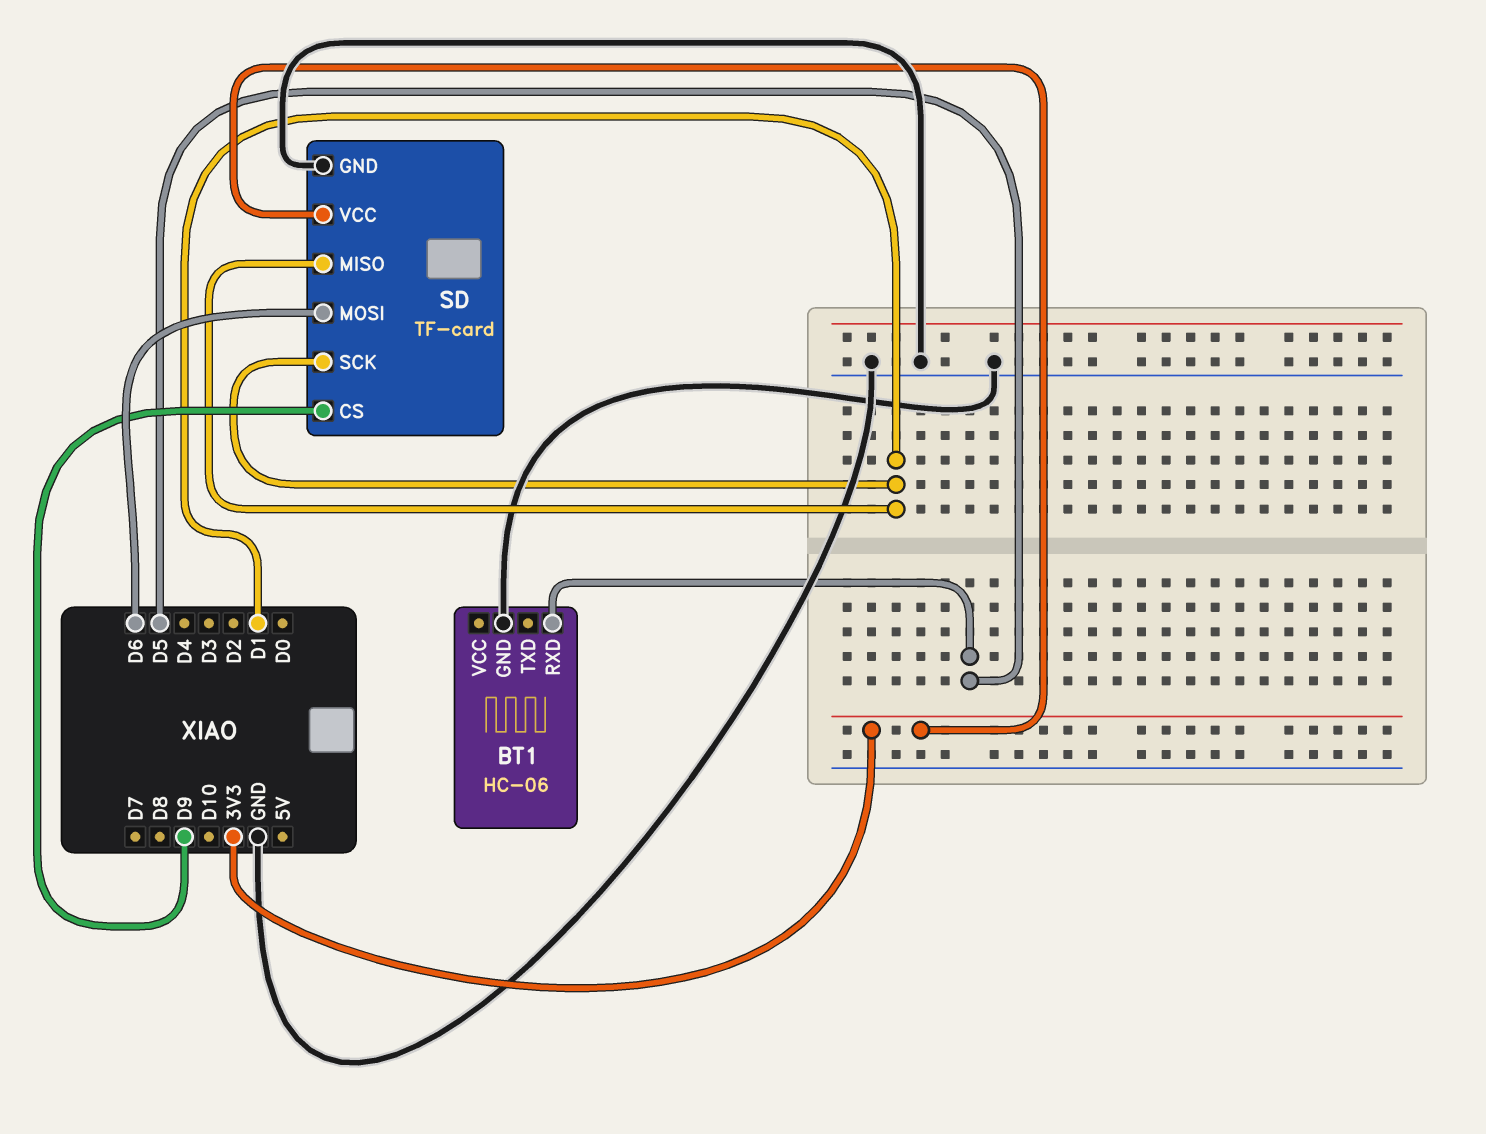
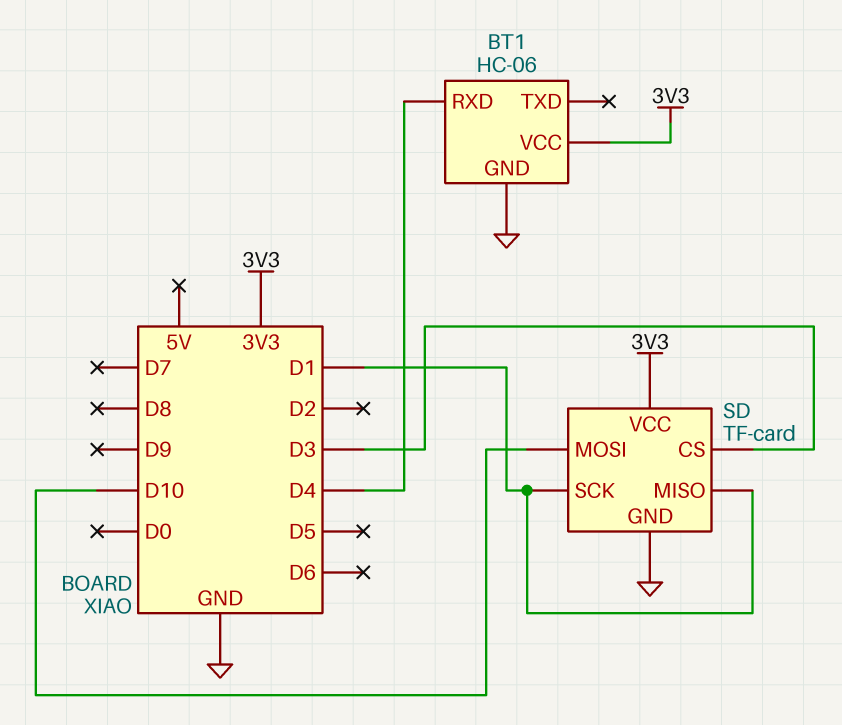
BT1 pin RXD: D5 -> D4
BT1 pin VCC: none -> 3V3
SD pin CS: D9 -> D3
SD pin MOSI: D6 -> D10

